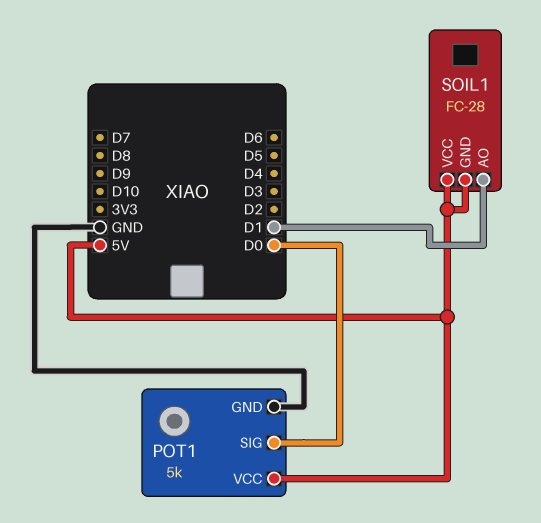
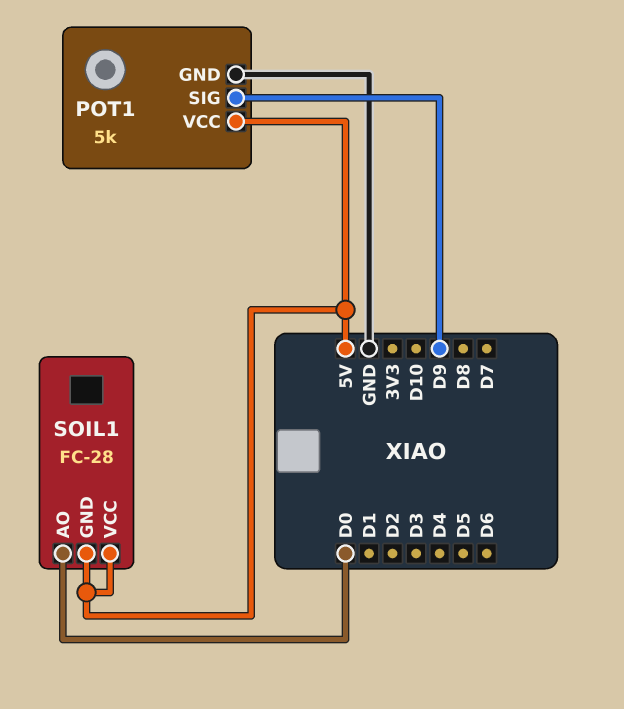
POT1 pin SIG: D0 -> D9
SOIL1 pin AO: D1 -> D0

